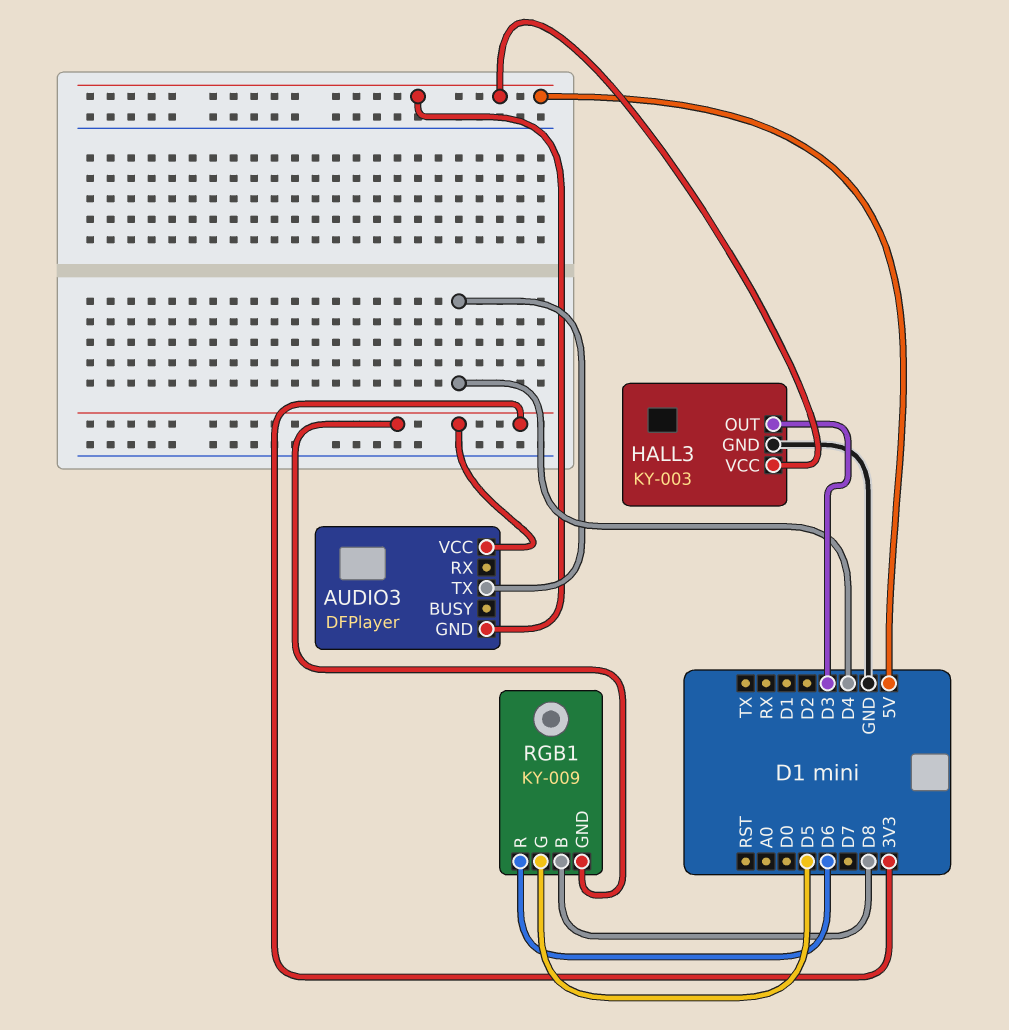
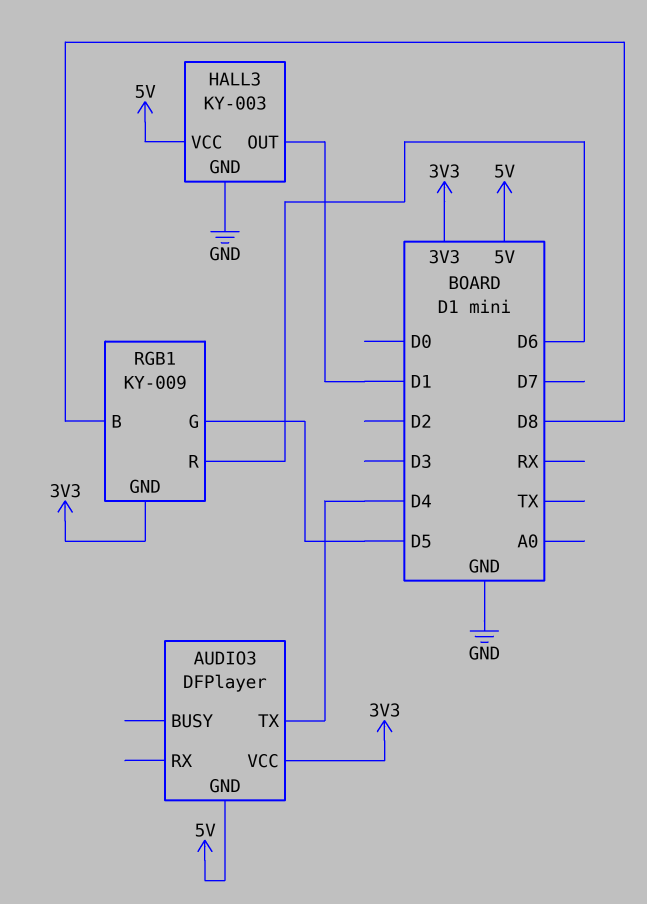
HALL3 pin OUT: D3 -> D1

